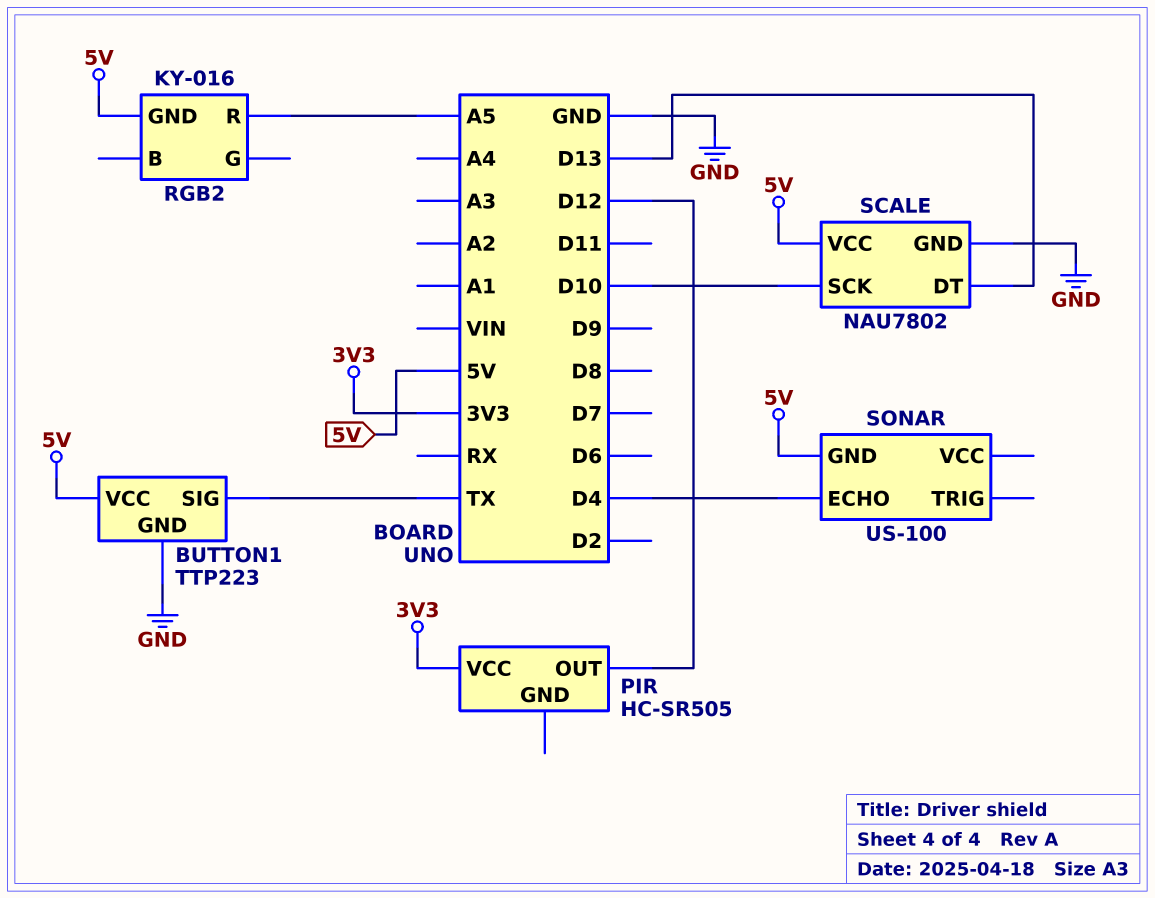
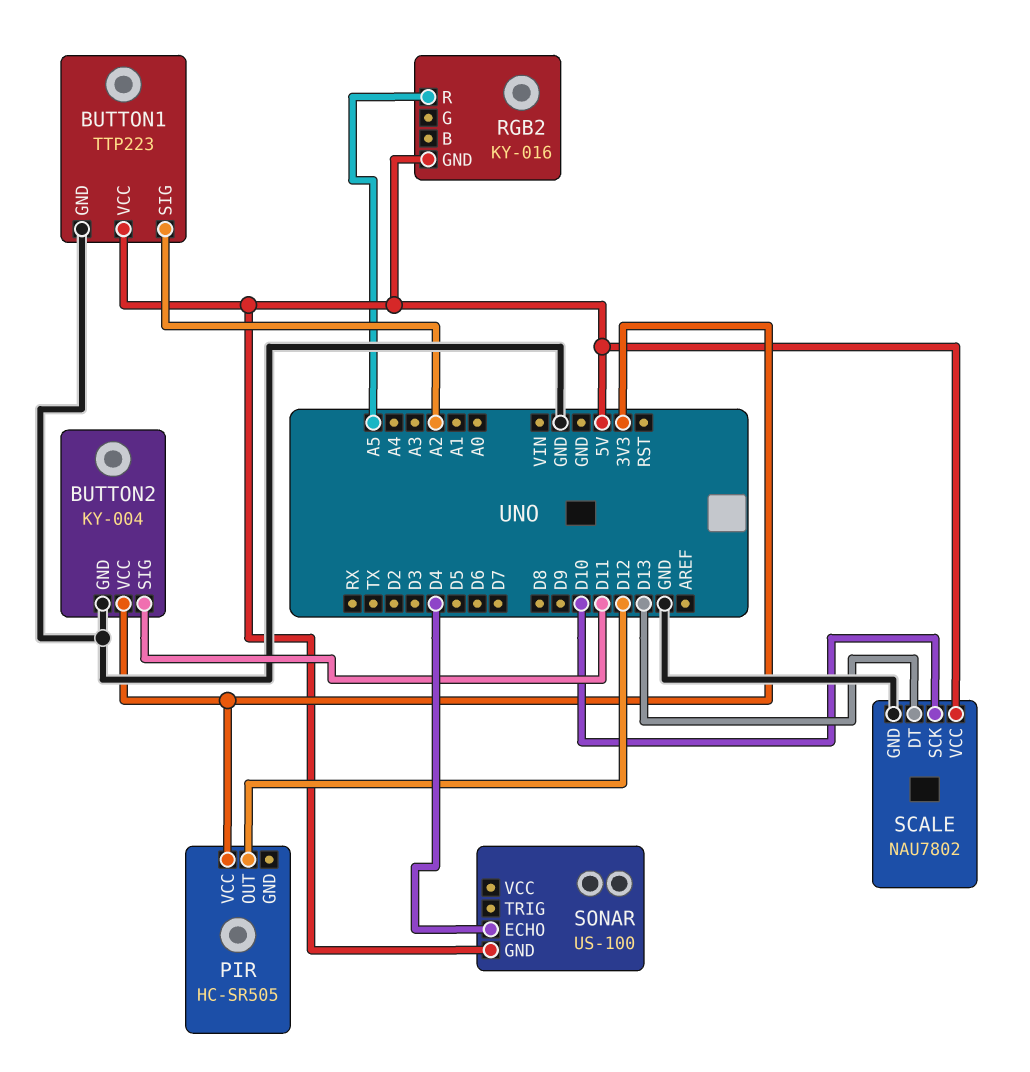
BUTTON1 pin SIG: TX -> A2
BUTTON2: none -> KY-004
BUTTON2 pin GND: none -> GND
BUTTON2 pin SIG: none -> D11
BUTTON2 pin VCC: none -> 3V3

